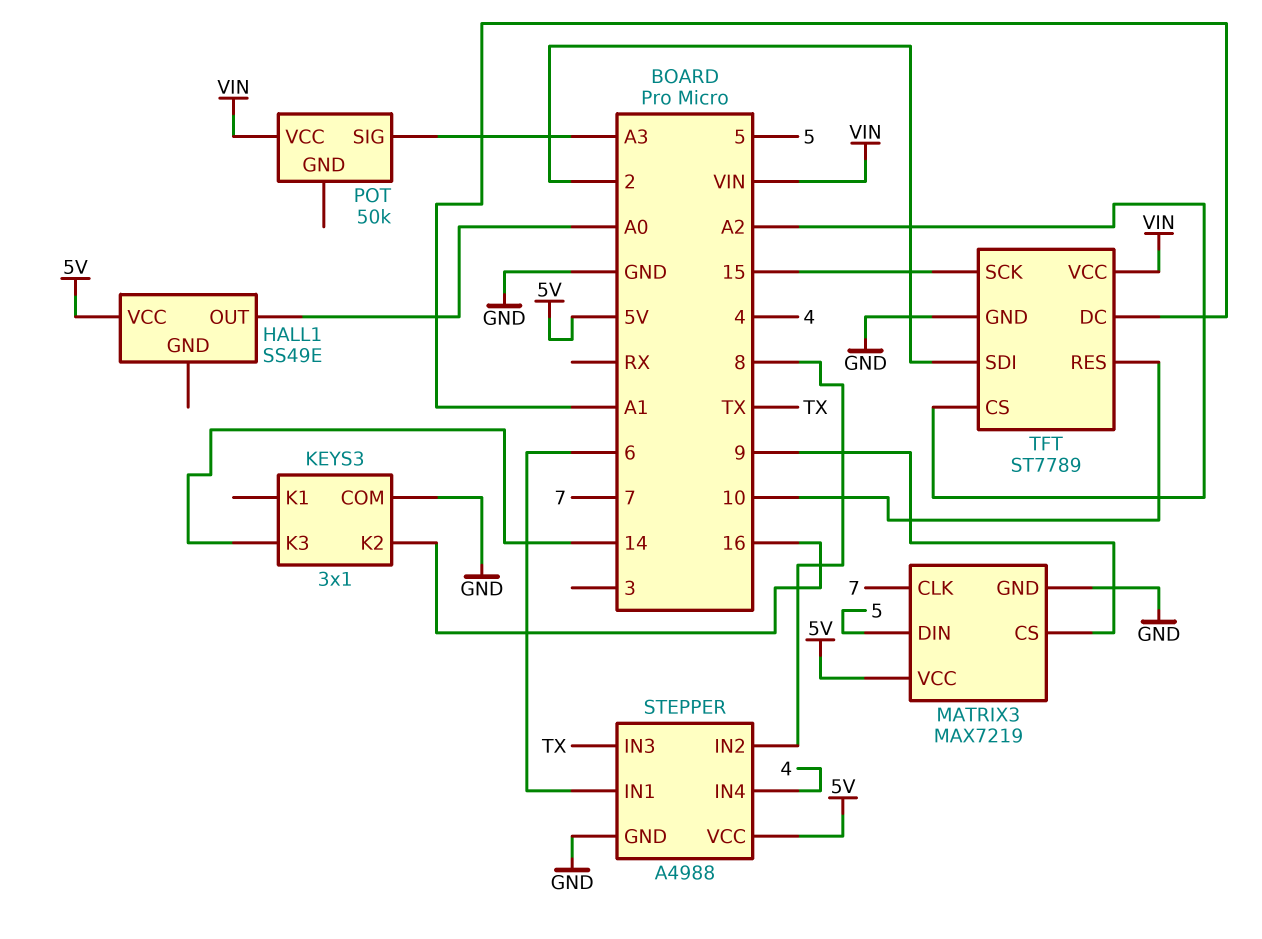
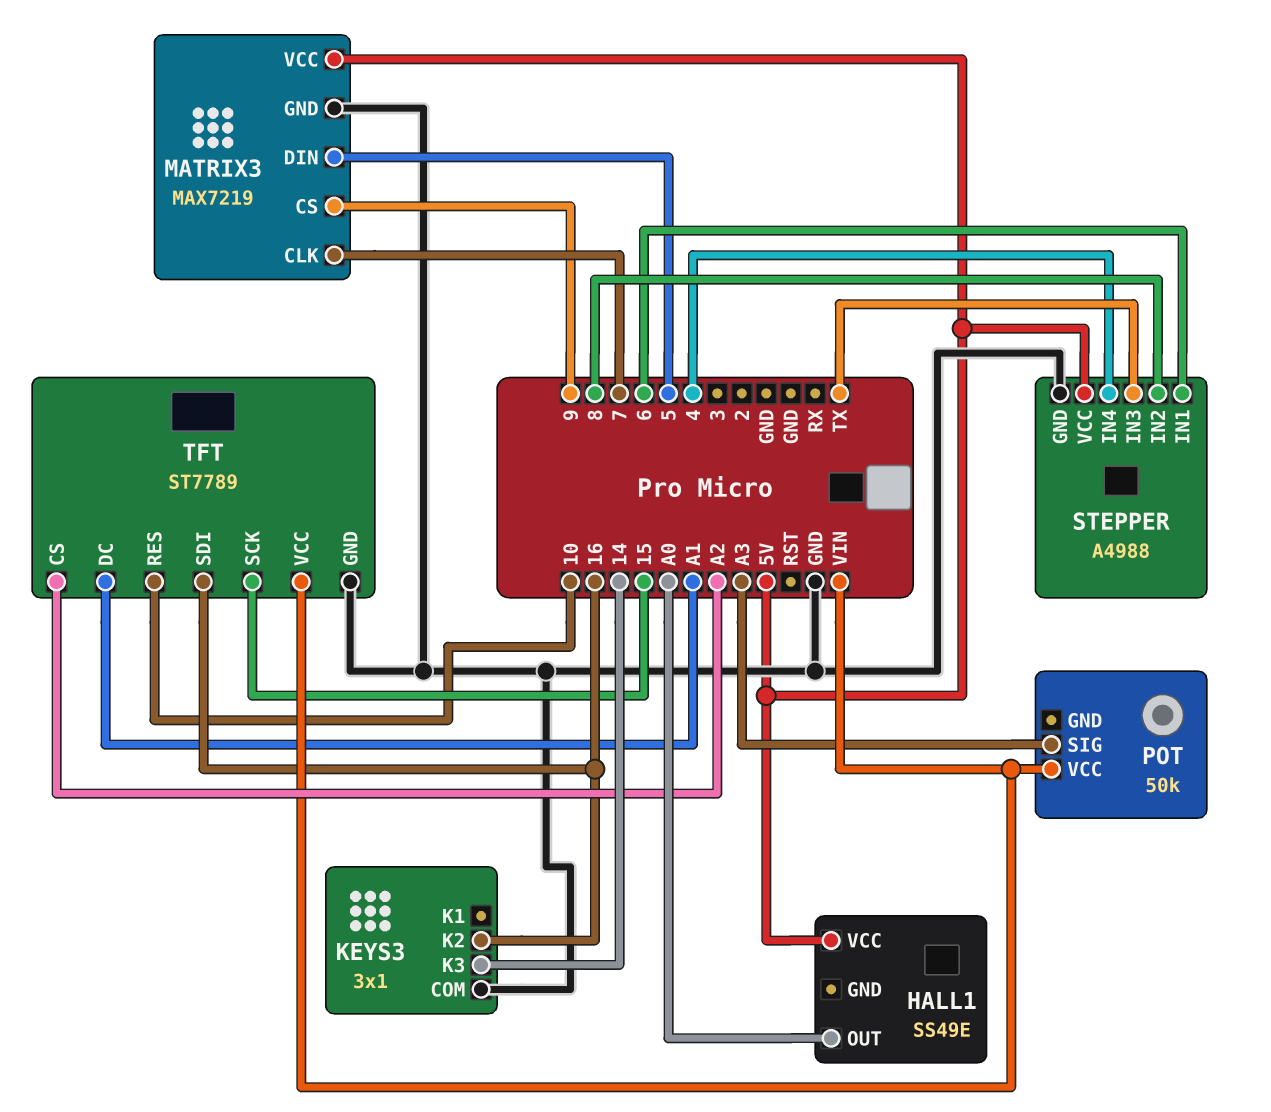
TFT pin SDI: 2 -> 16

